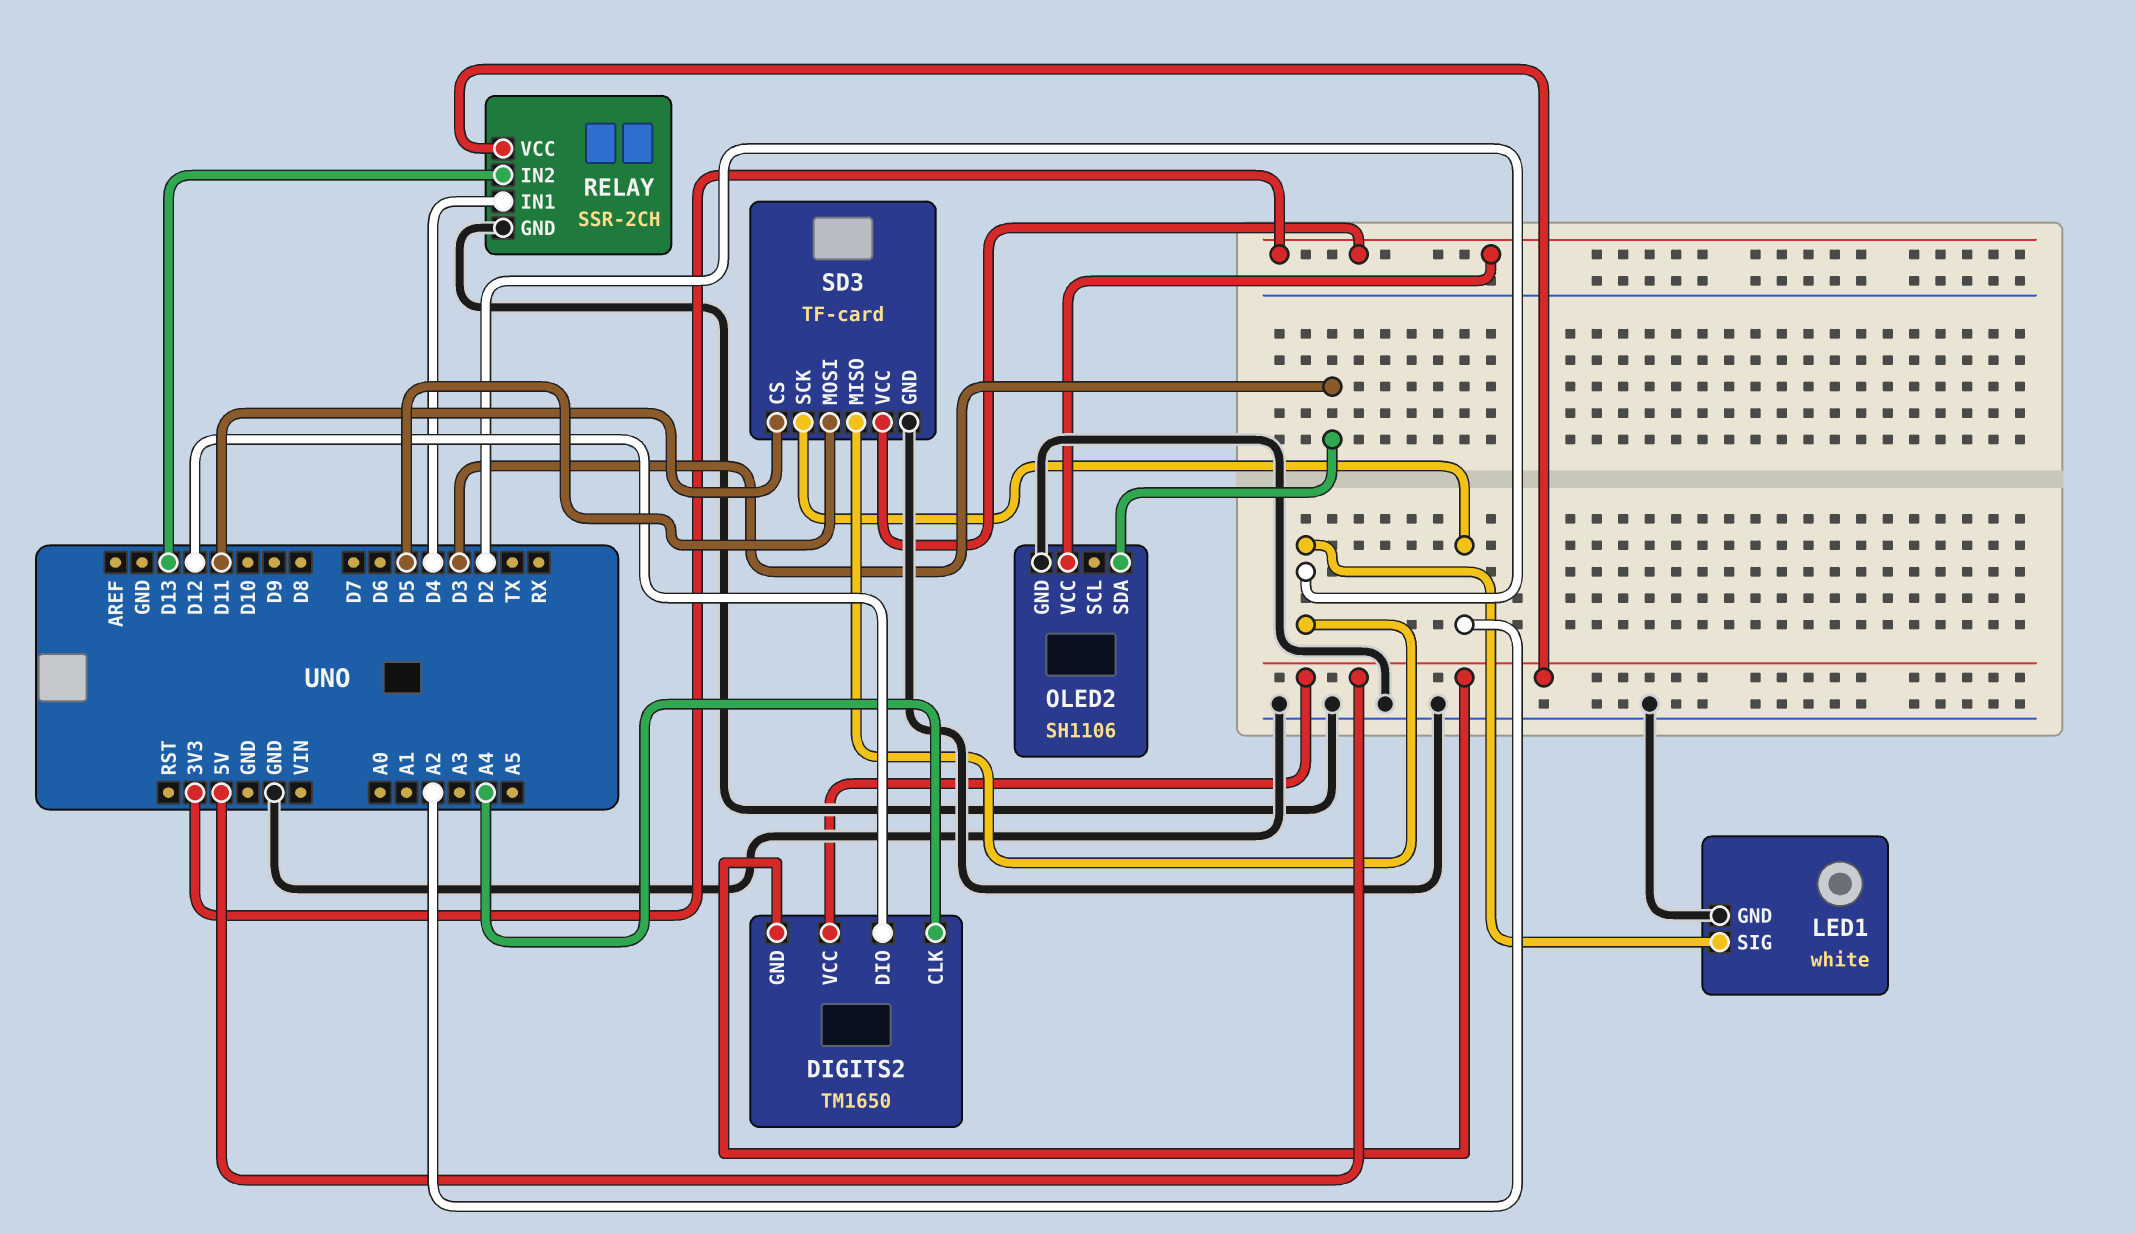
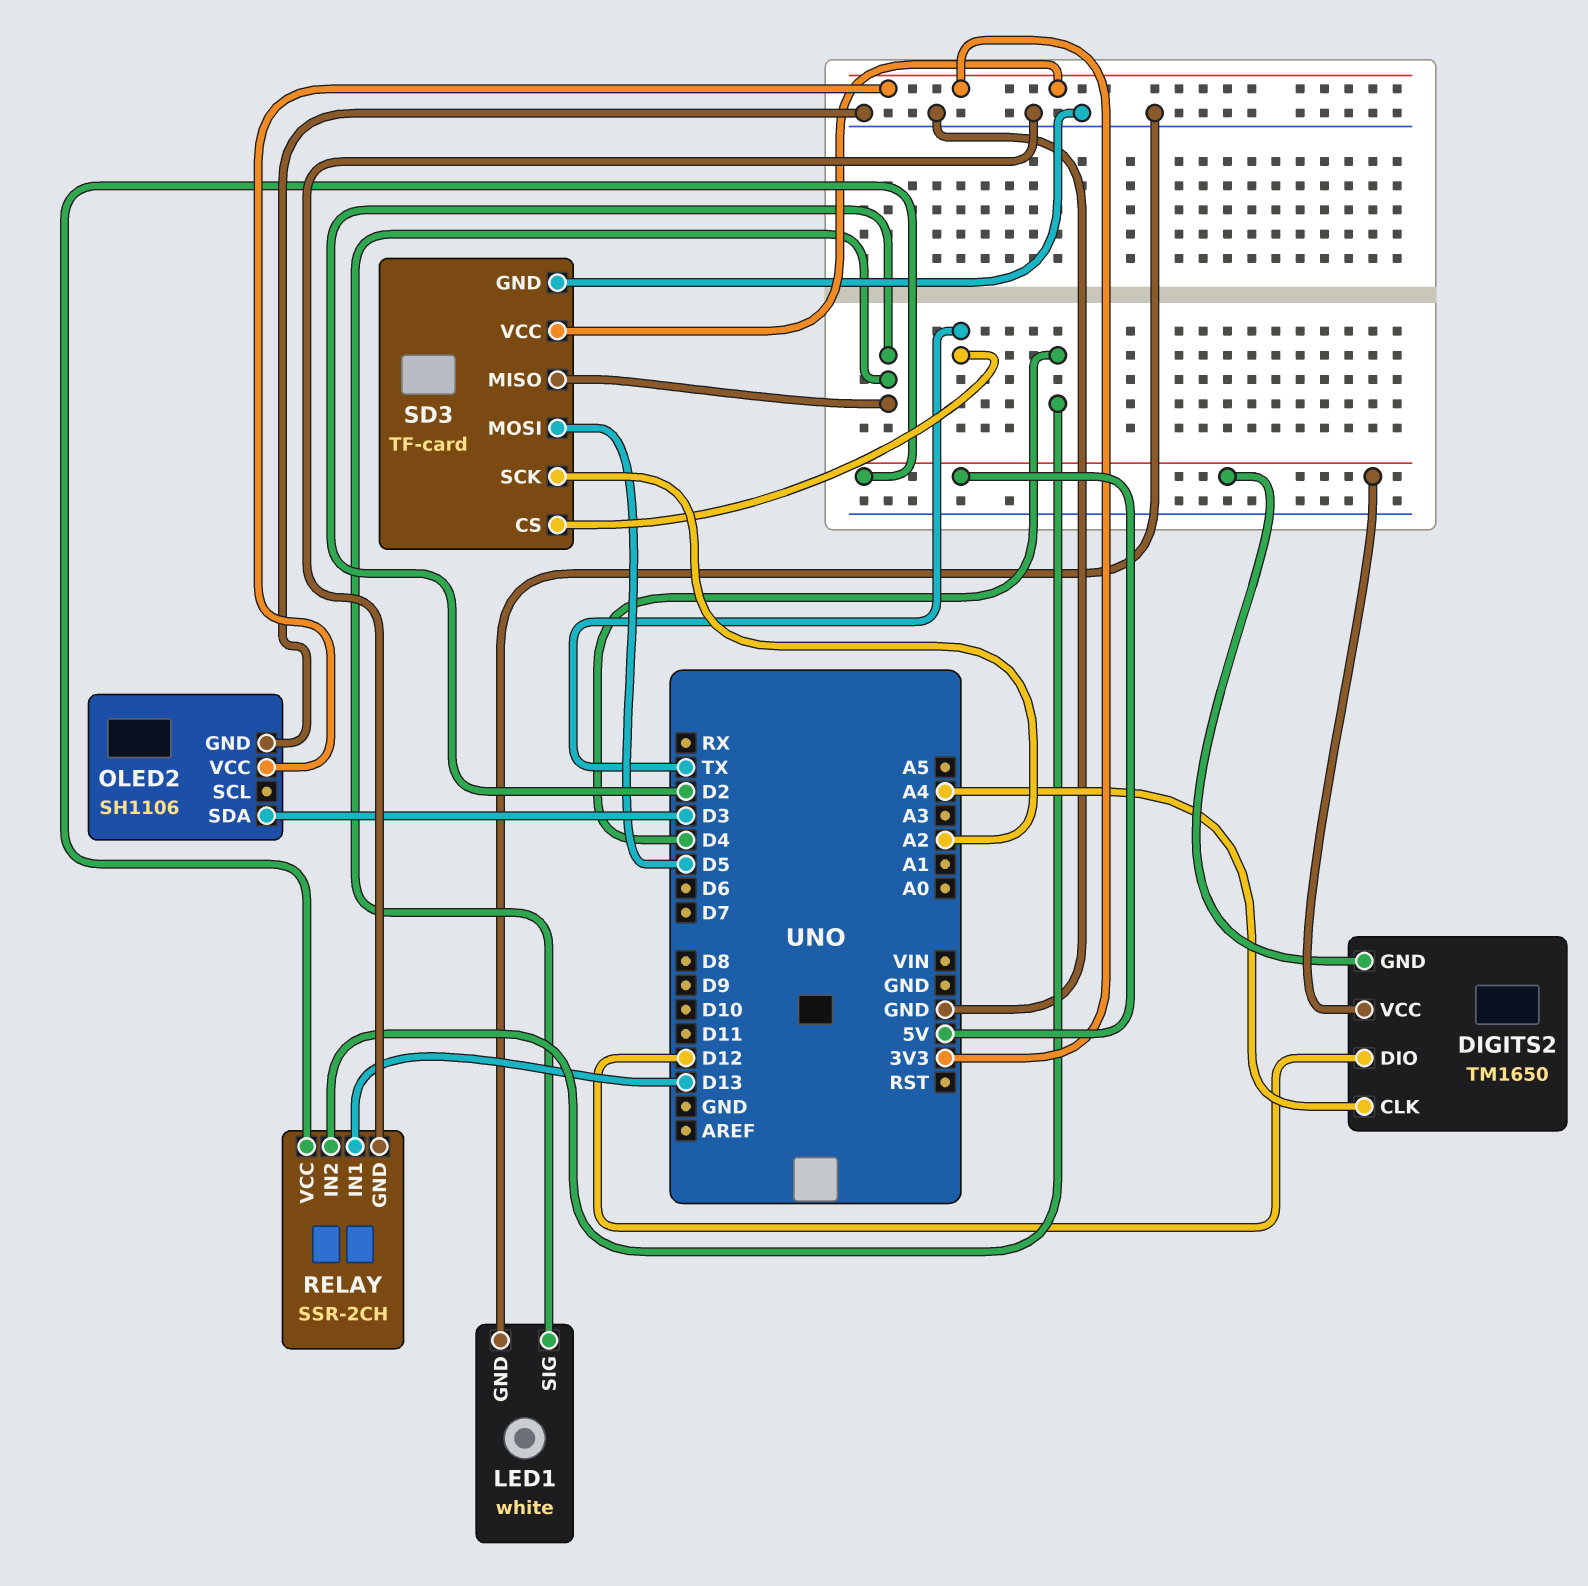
RELAY pin IN1: D4 -> D13
RELAY pin IN2: D13 -> D4
SD3 pin CS: D11 -> TX

